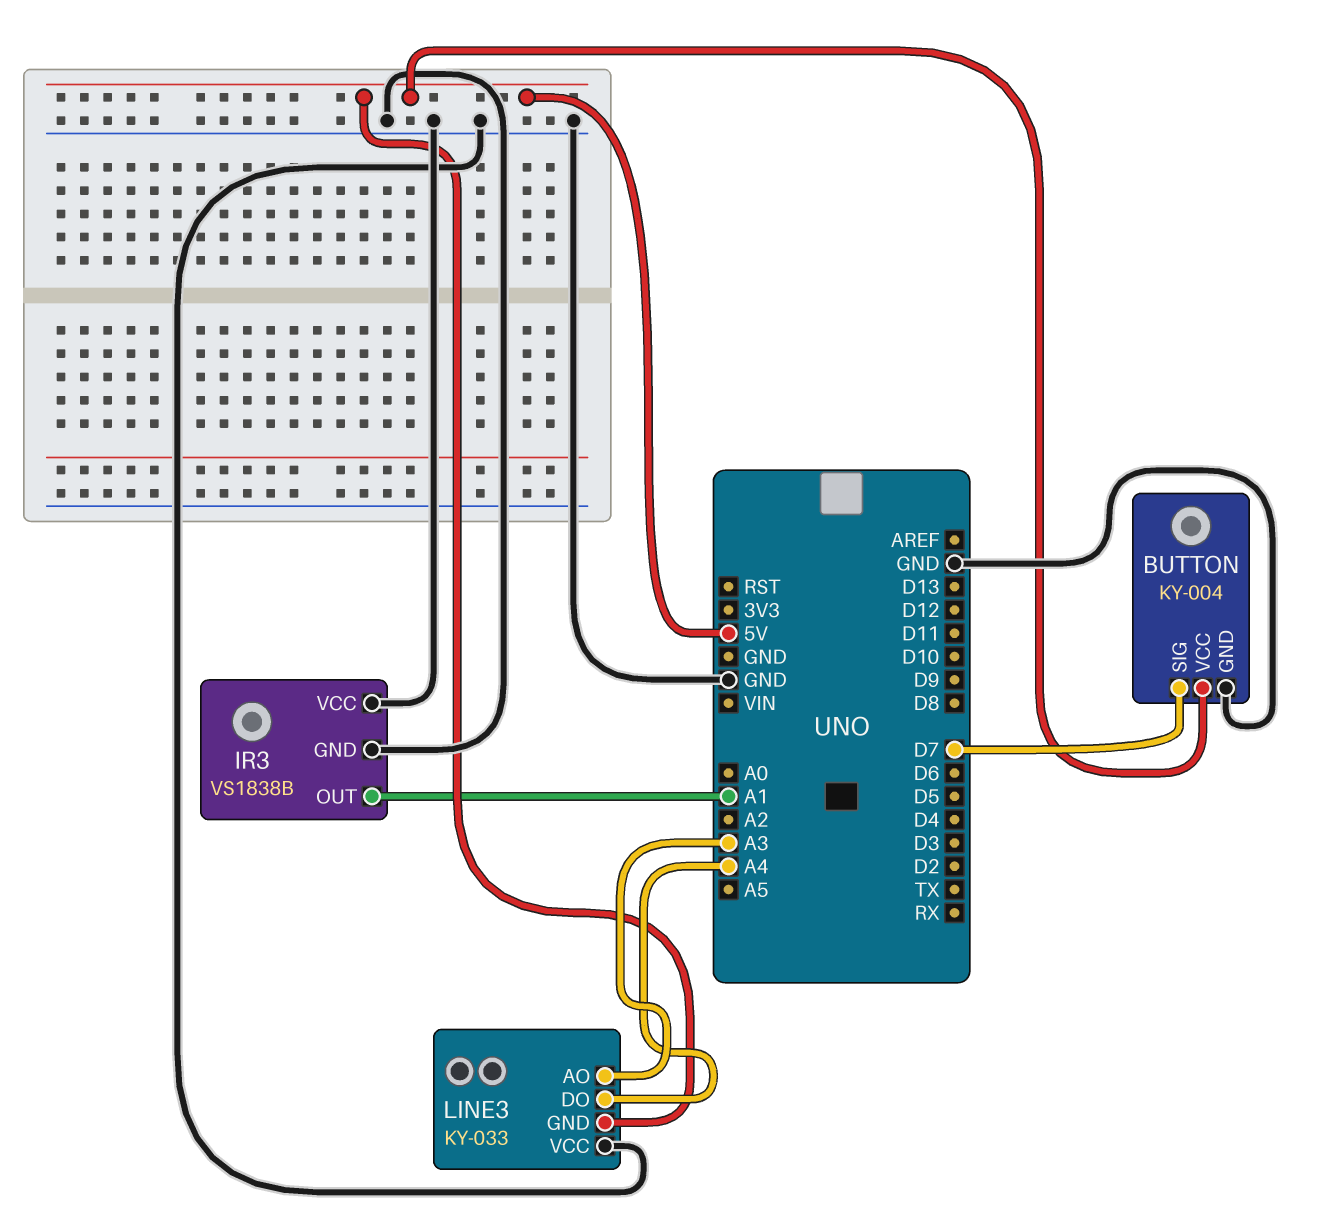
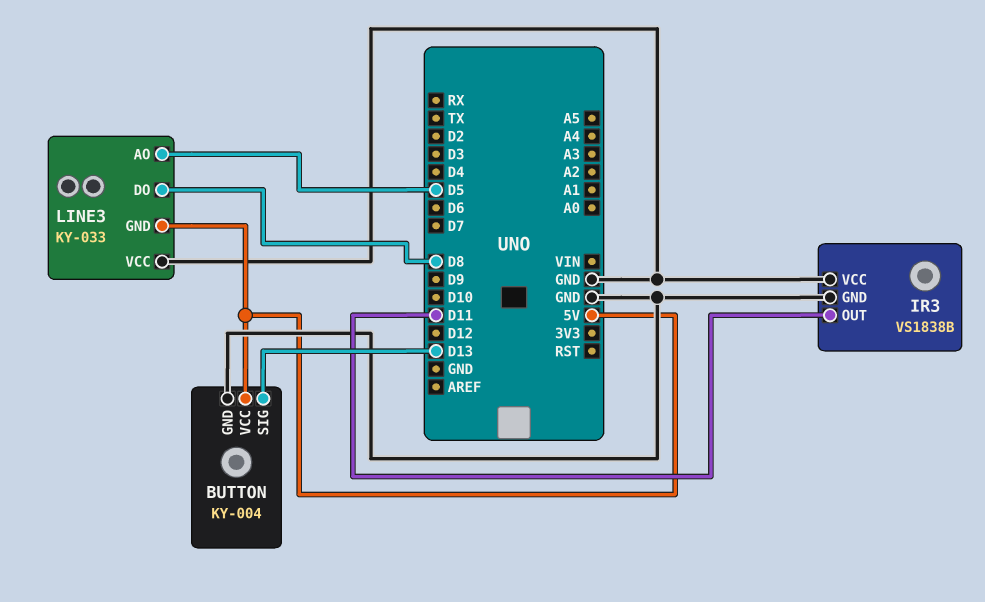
BUTTON pin SIG: D7 -> D13
IR3 pin OUT: A1 -> D11
LINE3 pin AO: A3 -> D5
LINE3 pin DO: A4 -> D8

